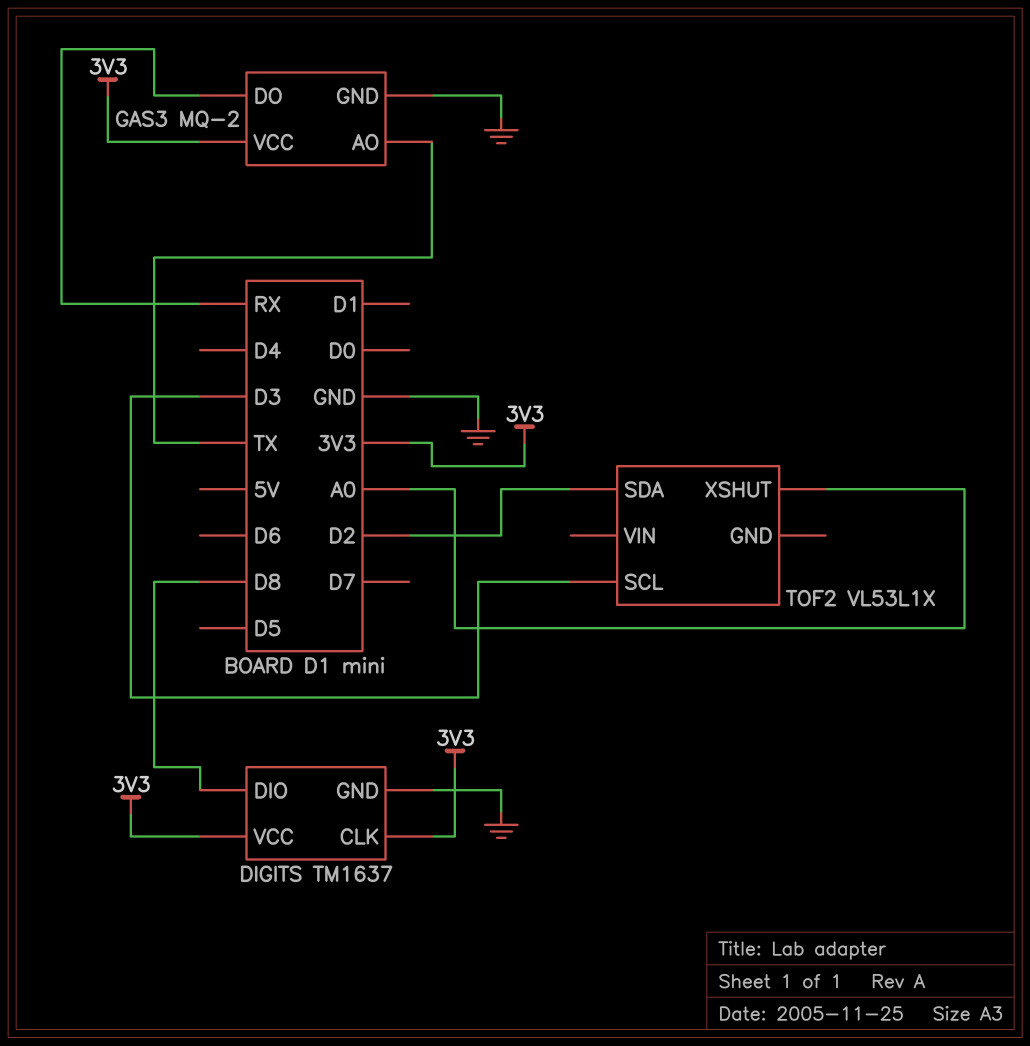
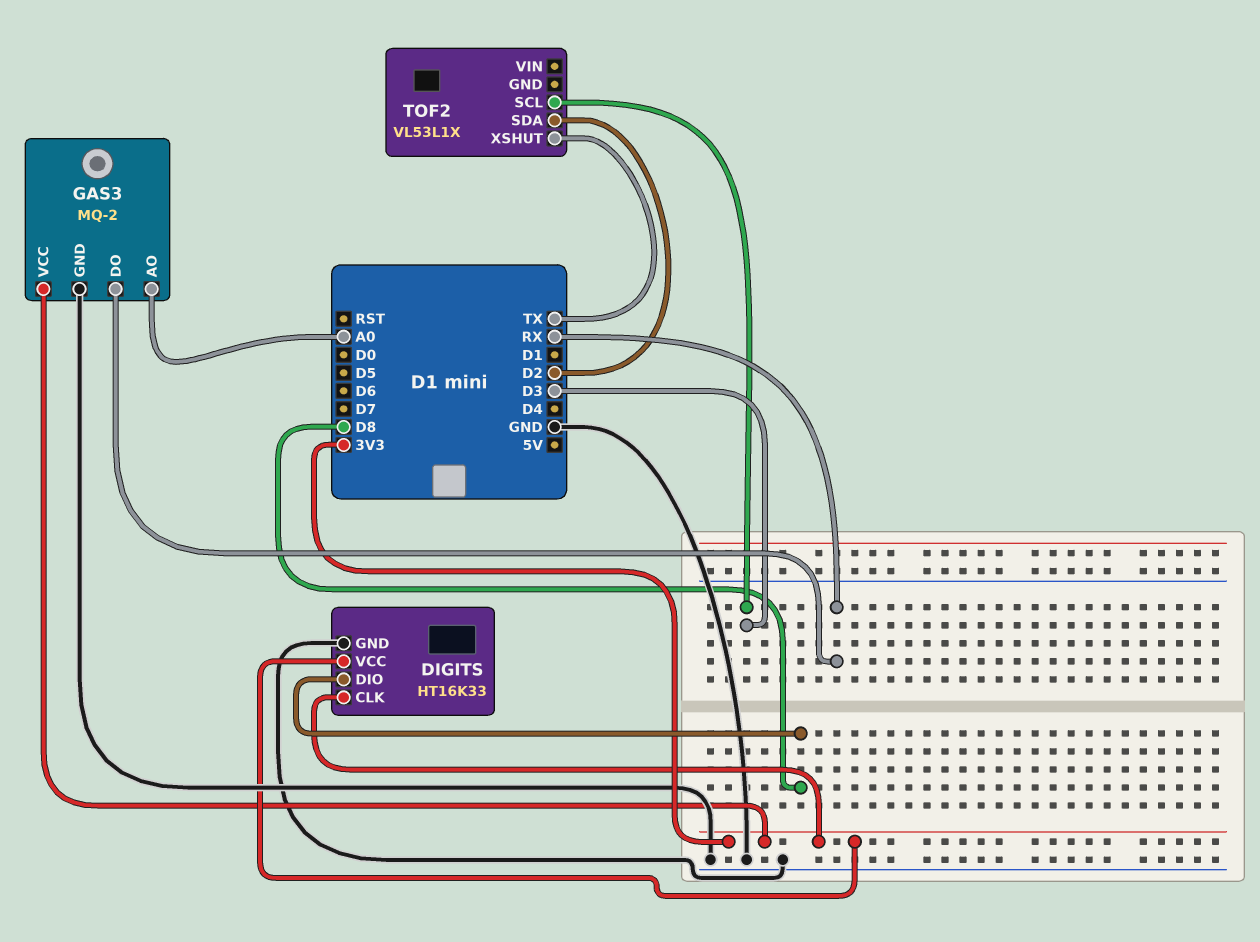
DIGITS: TM1637 -> HT16K33
GAS3 pin AO: TX -> A0
TOF2 pin XSHUT: A0 -> TX

